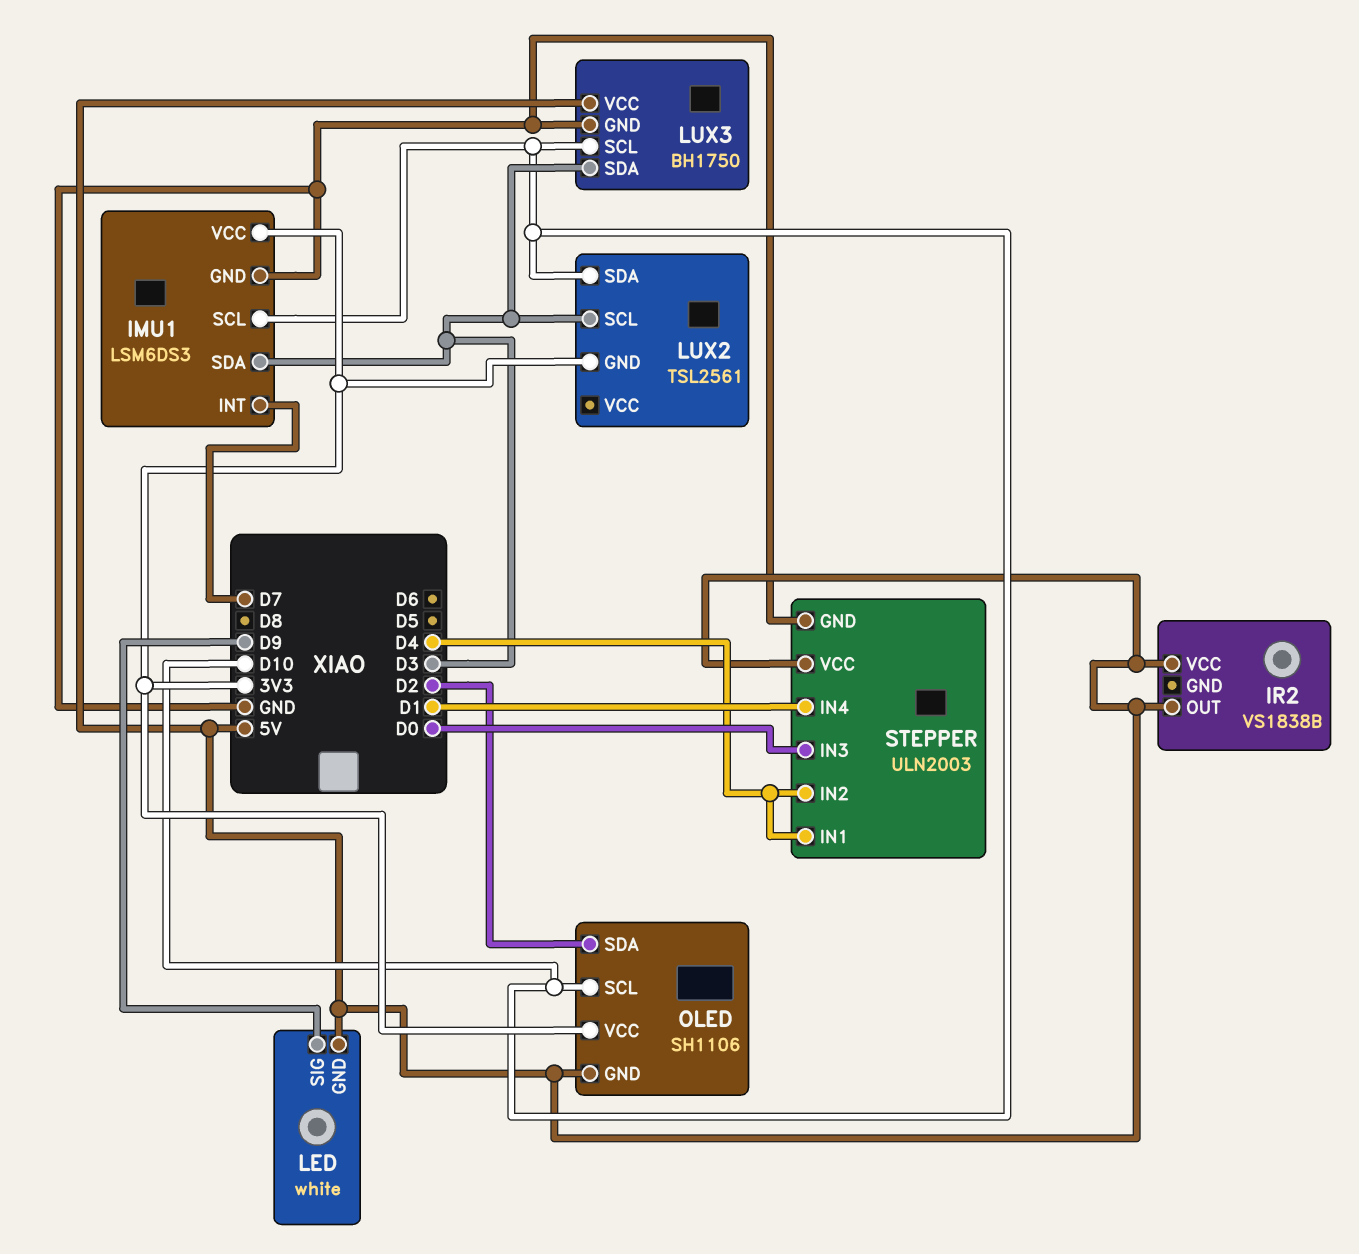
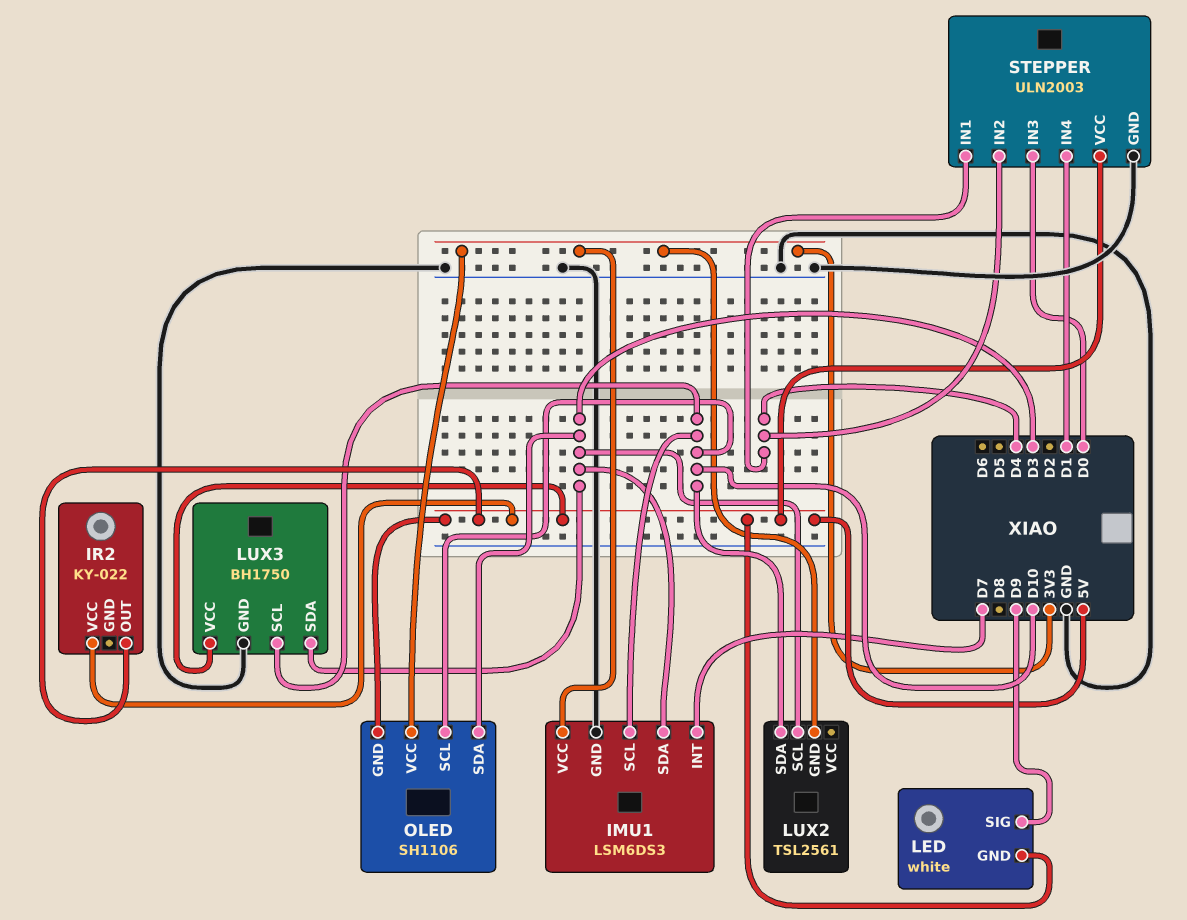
IR2: VS1838B -> KY-022
OLED pin SDA: D2 -> D3

